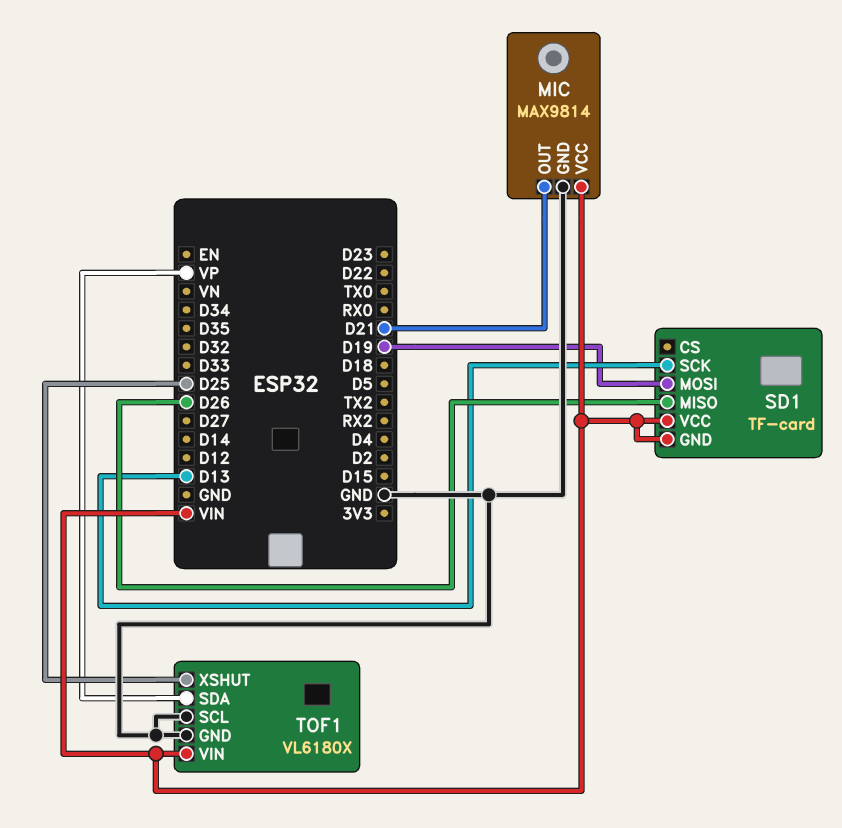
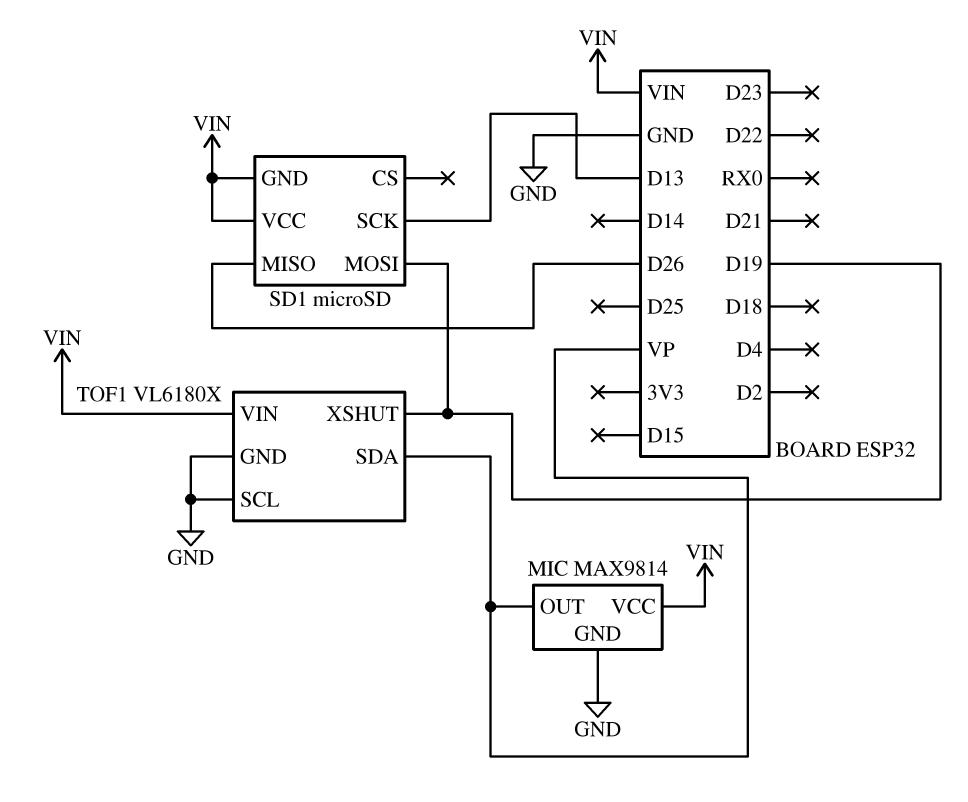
MIC pin OUT: D21 -> VP
SD1: TF-card -> microSD
TOF1 pin XSHUT: D25 -> D19

